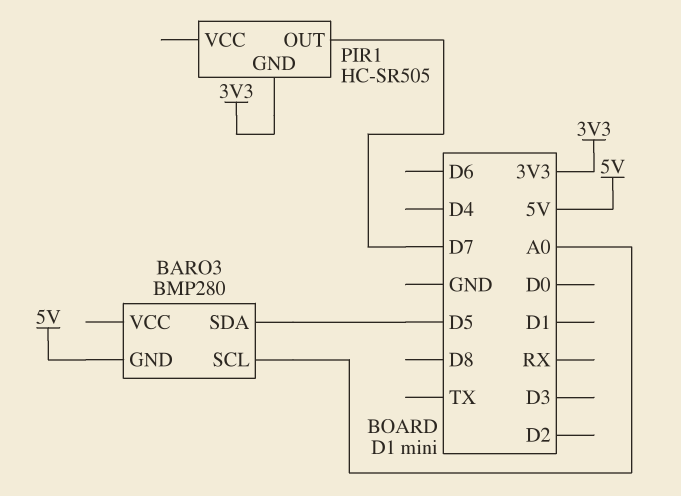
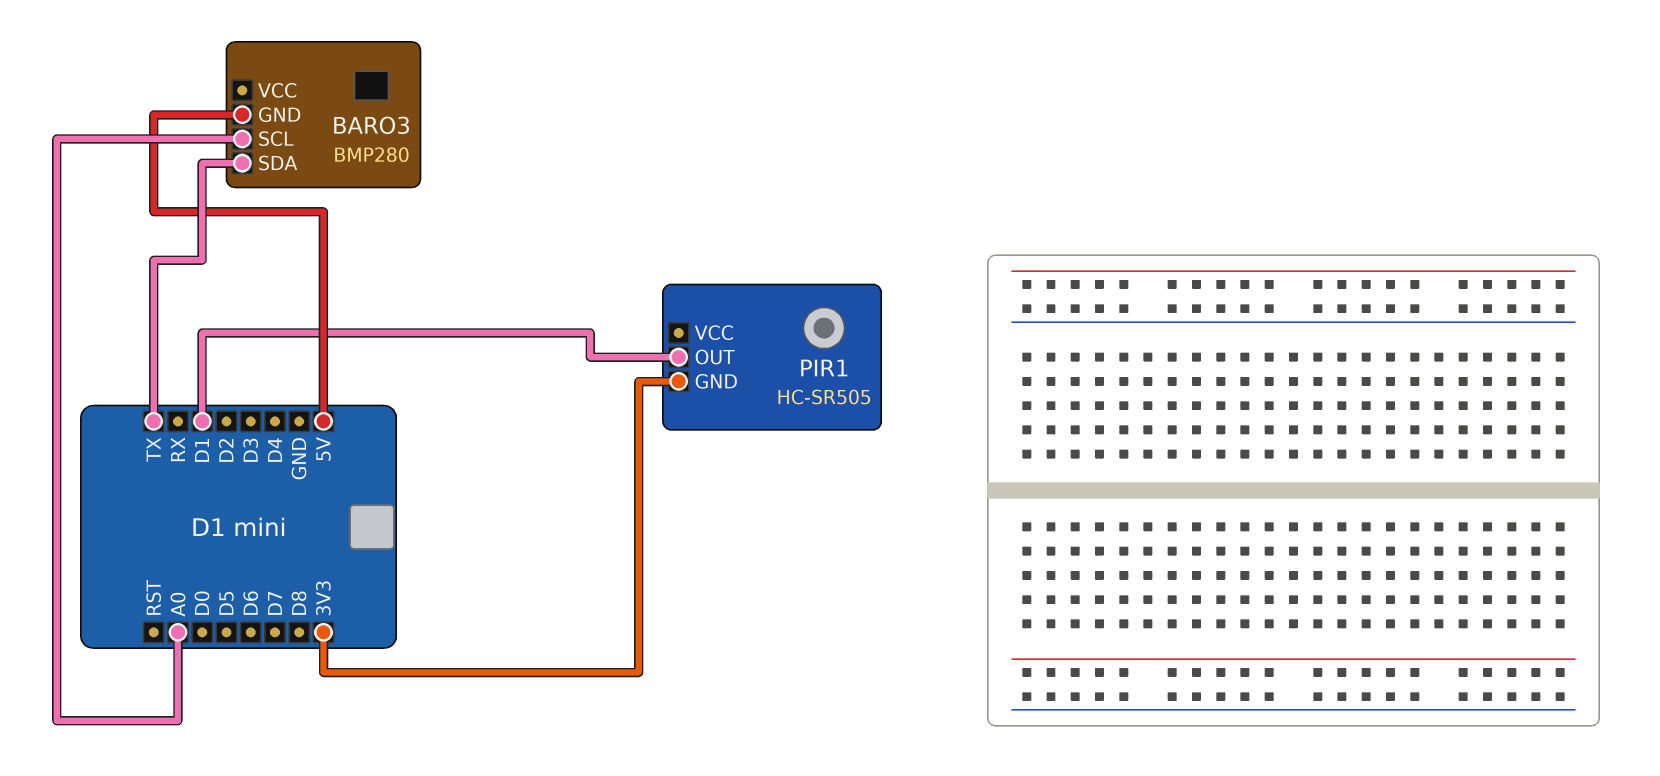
BARO3 pin SDA: D5 -> TX
PIR1 pin OUT: D7 -> D1

